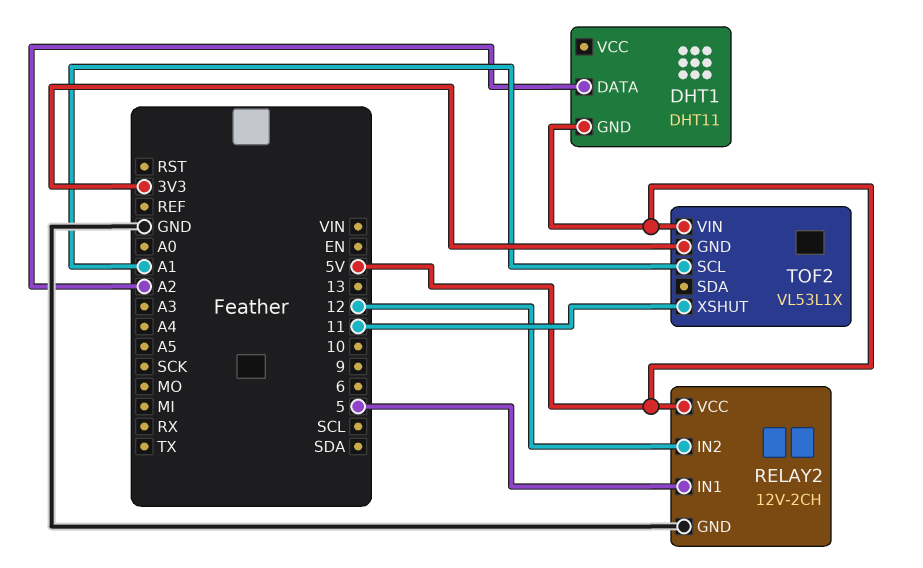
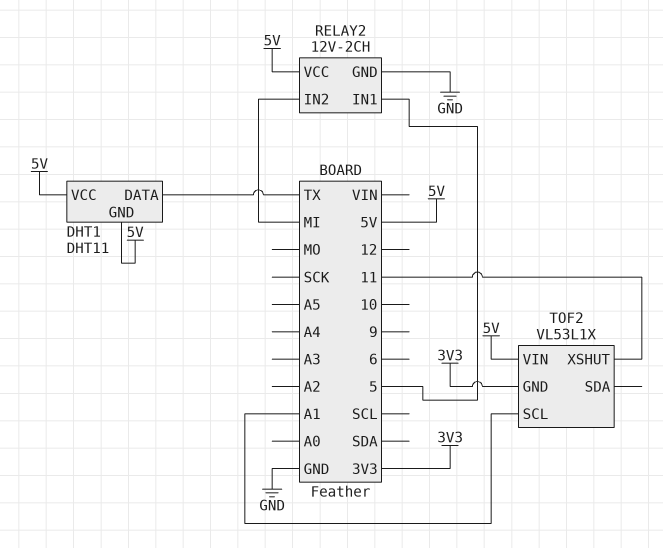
DHT1 pin DATA: A2 -> TX
DHT1 pin VCC: none -> 5V
RELAY2 pin IN2: 12 -> MI

